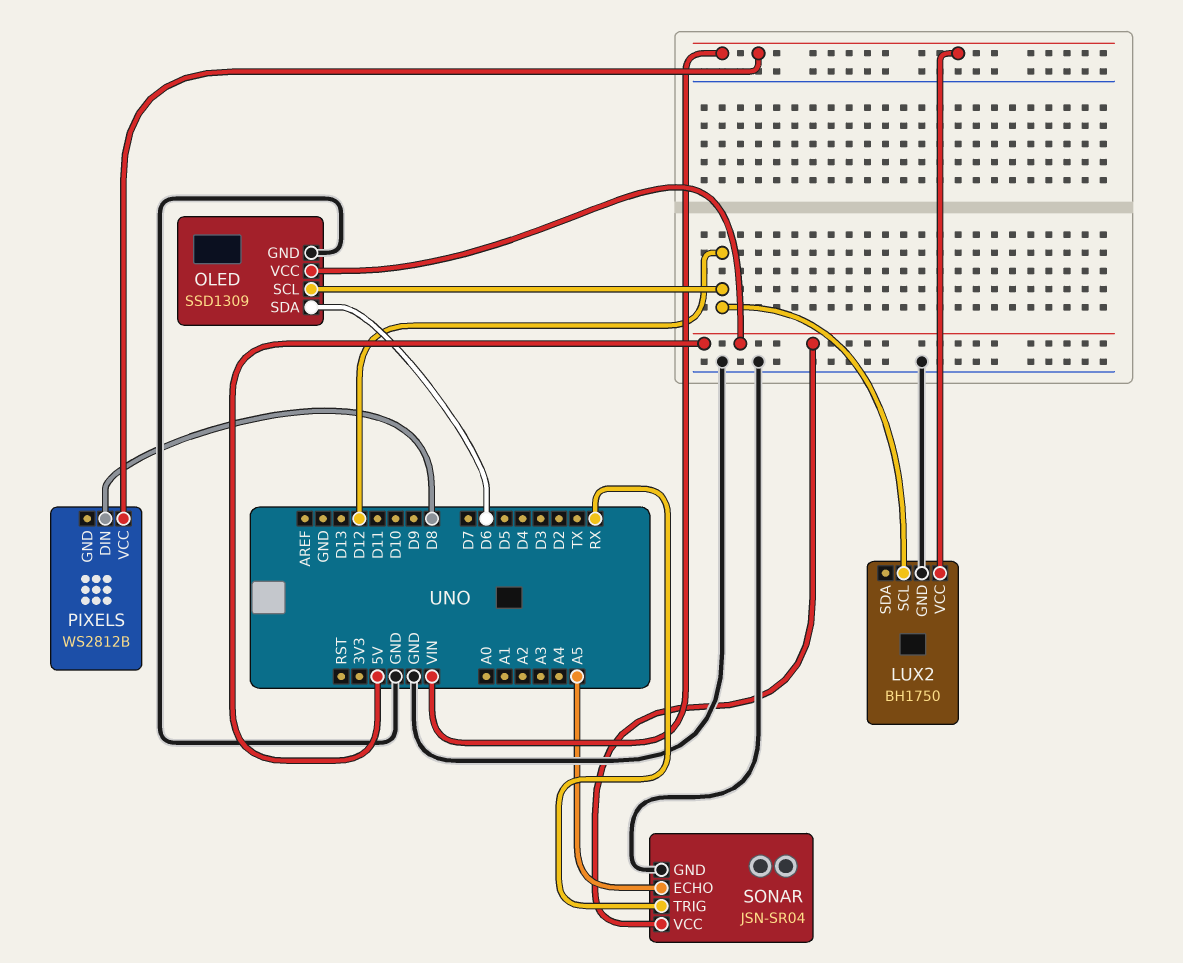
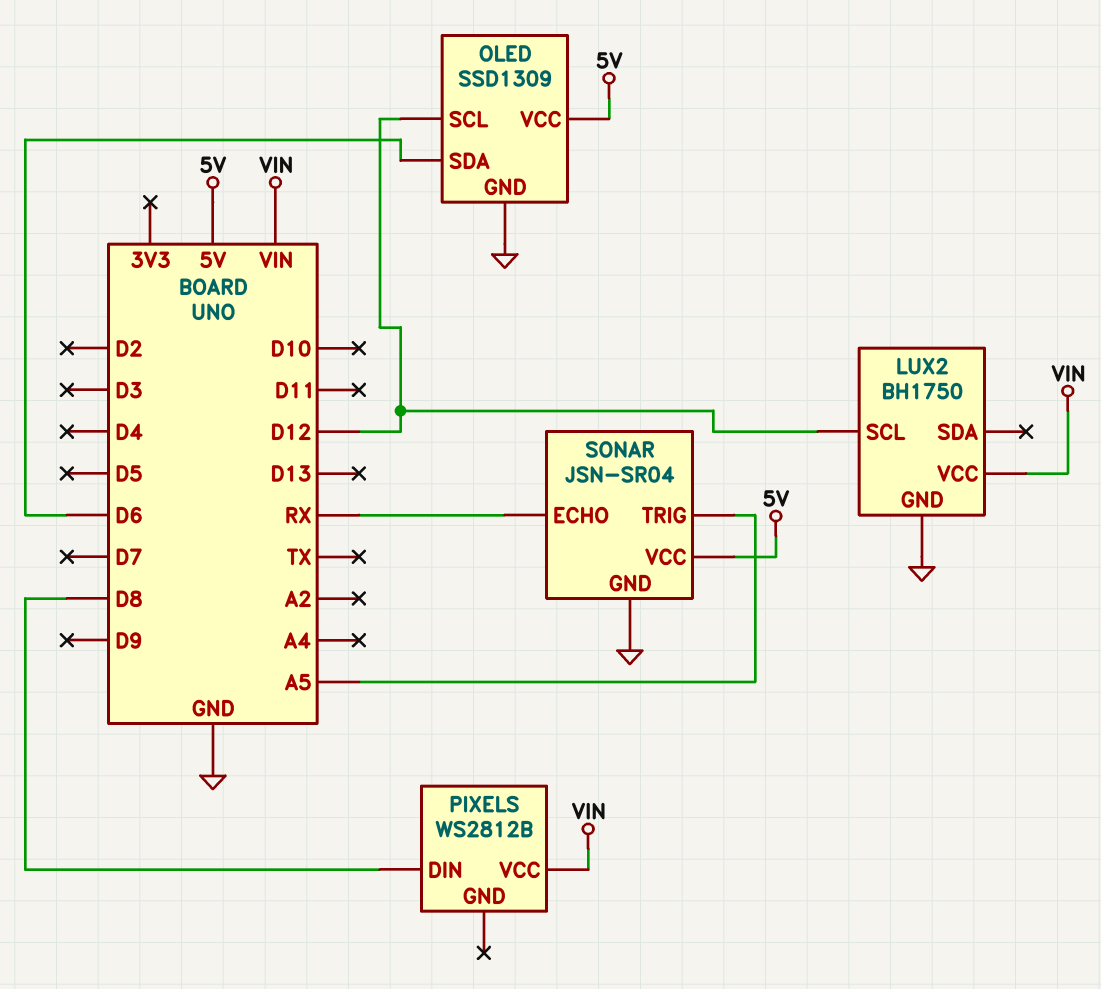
SONAR pin ECHO: A5 -> RX
SONAR pin TRIG: RX -> A5

